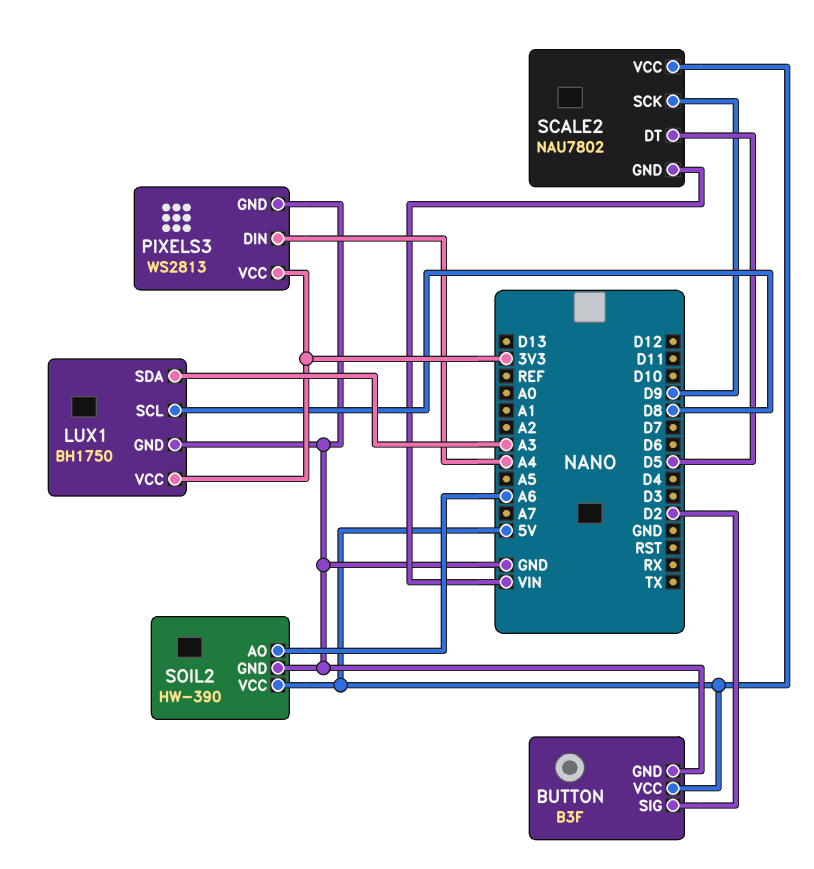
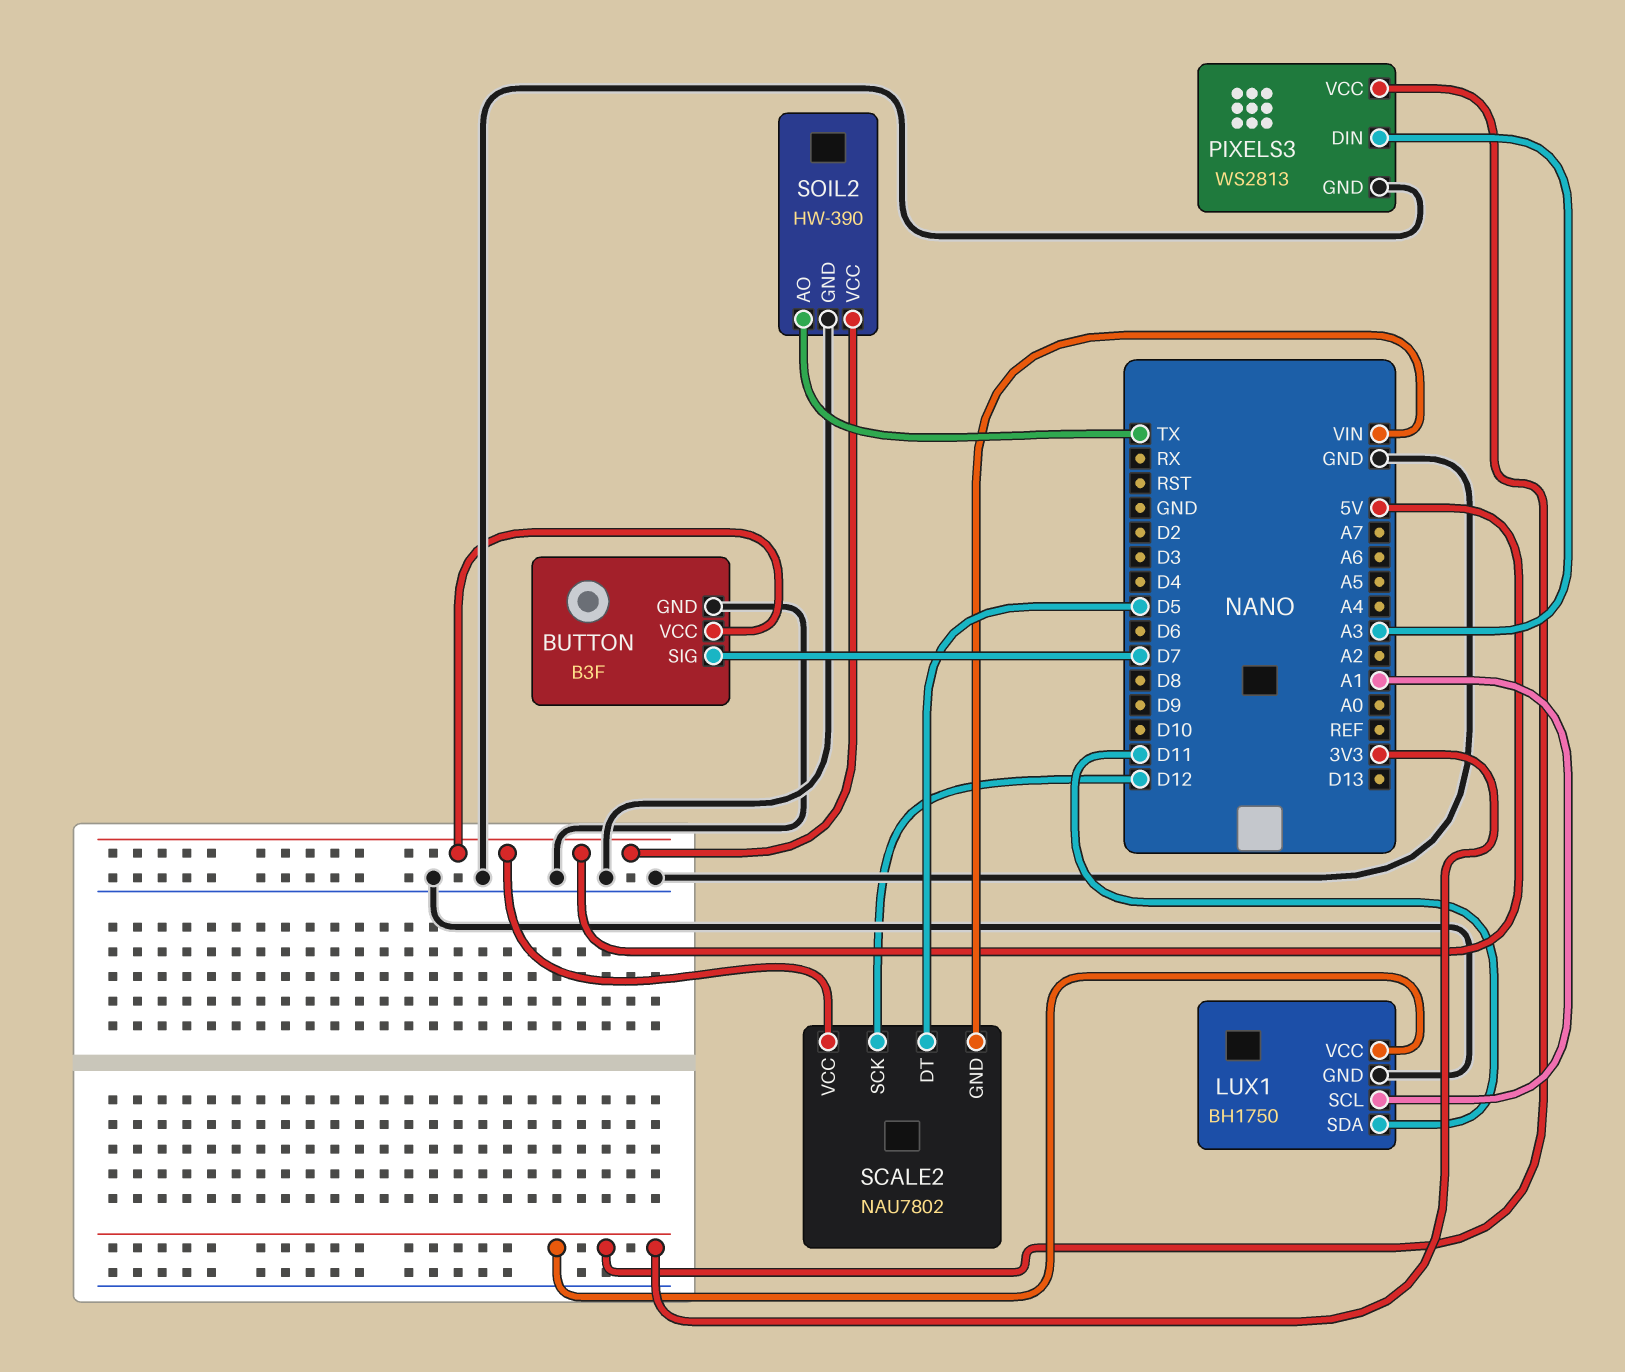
BUTTON pin SIG: D2 -> D7
LUX1 pin SCL: D8 -> A1
LUX1 pin SDA: A3 -> D11
PIXELS3 pin DIN: A4 -> A3
SCALE2 pin SCK: D9 -> D12
SOIL2 pin AO: A6 -> TX

